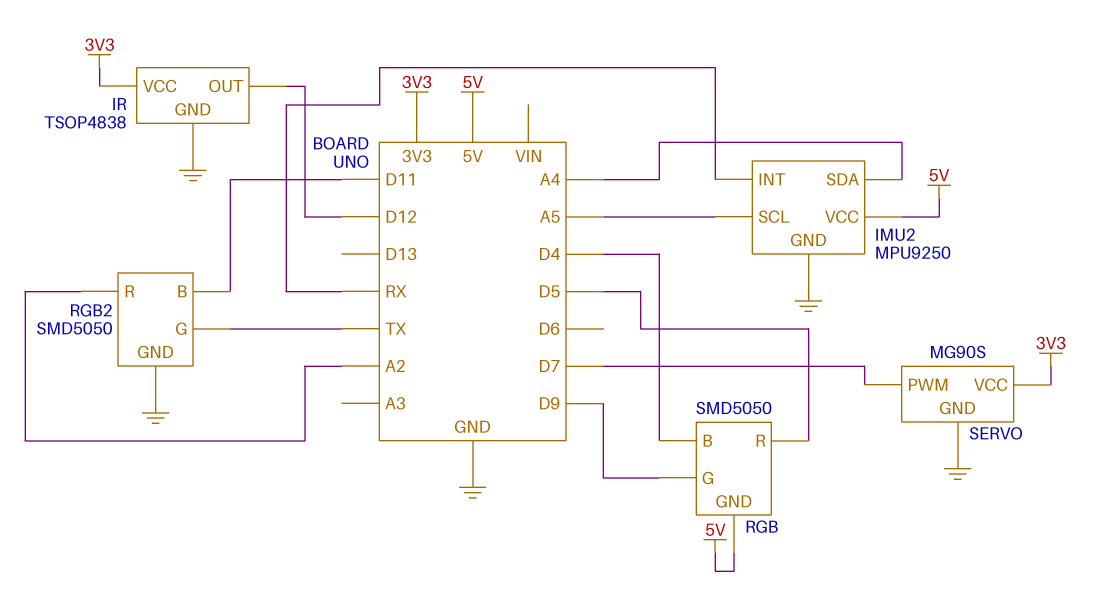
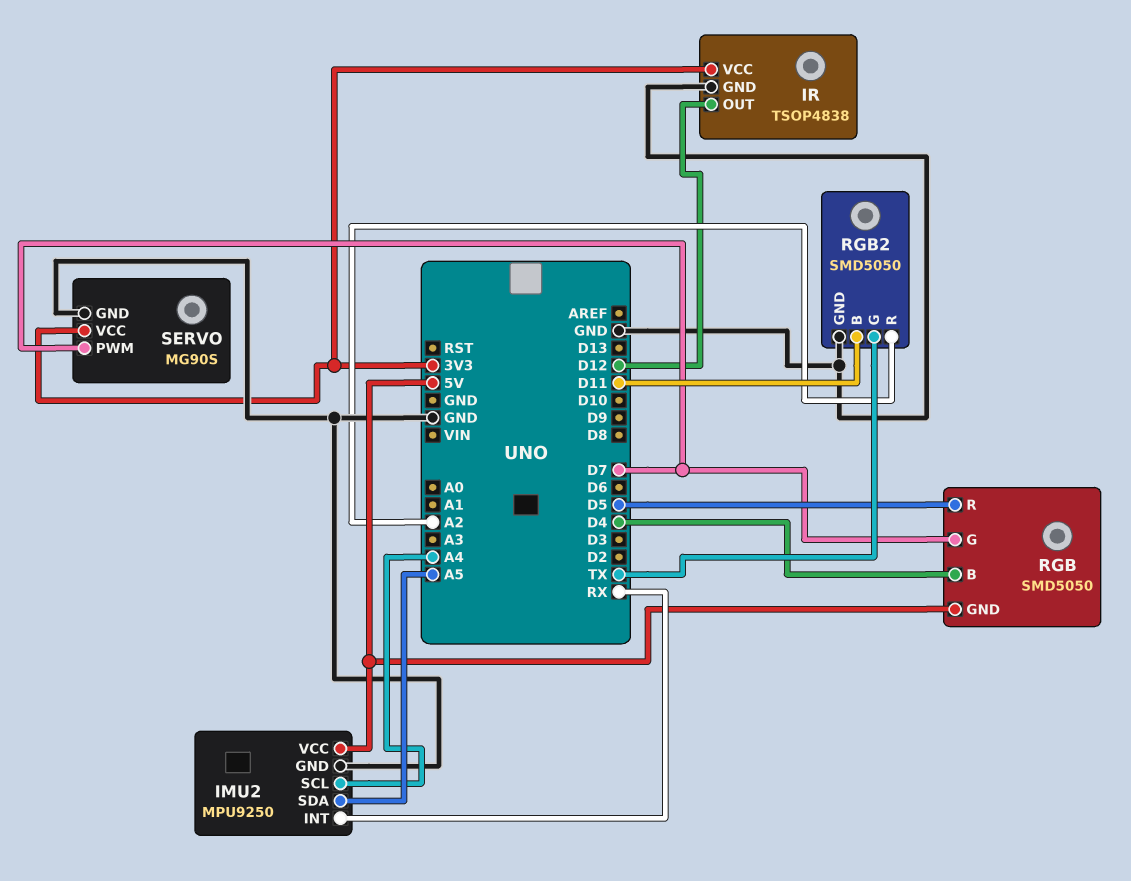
IMU2 pin SCL: A5 -> A4
IMU2 pin SDA: A4 -> A5
RGB pin G: D9 -> D7

